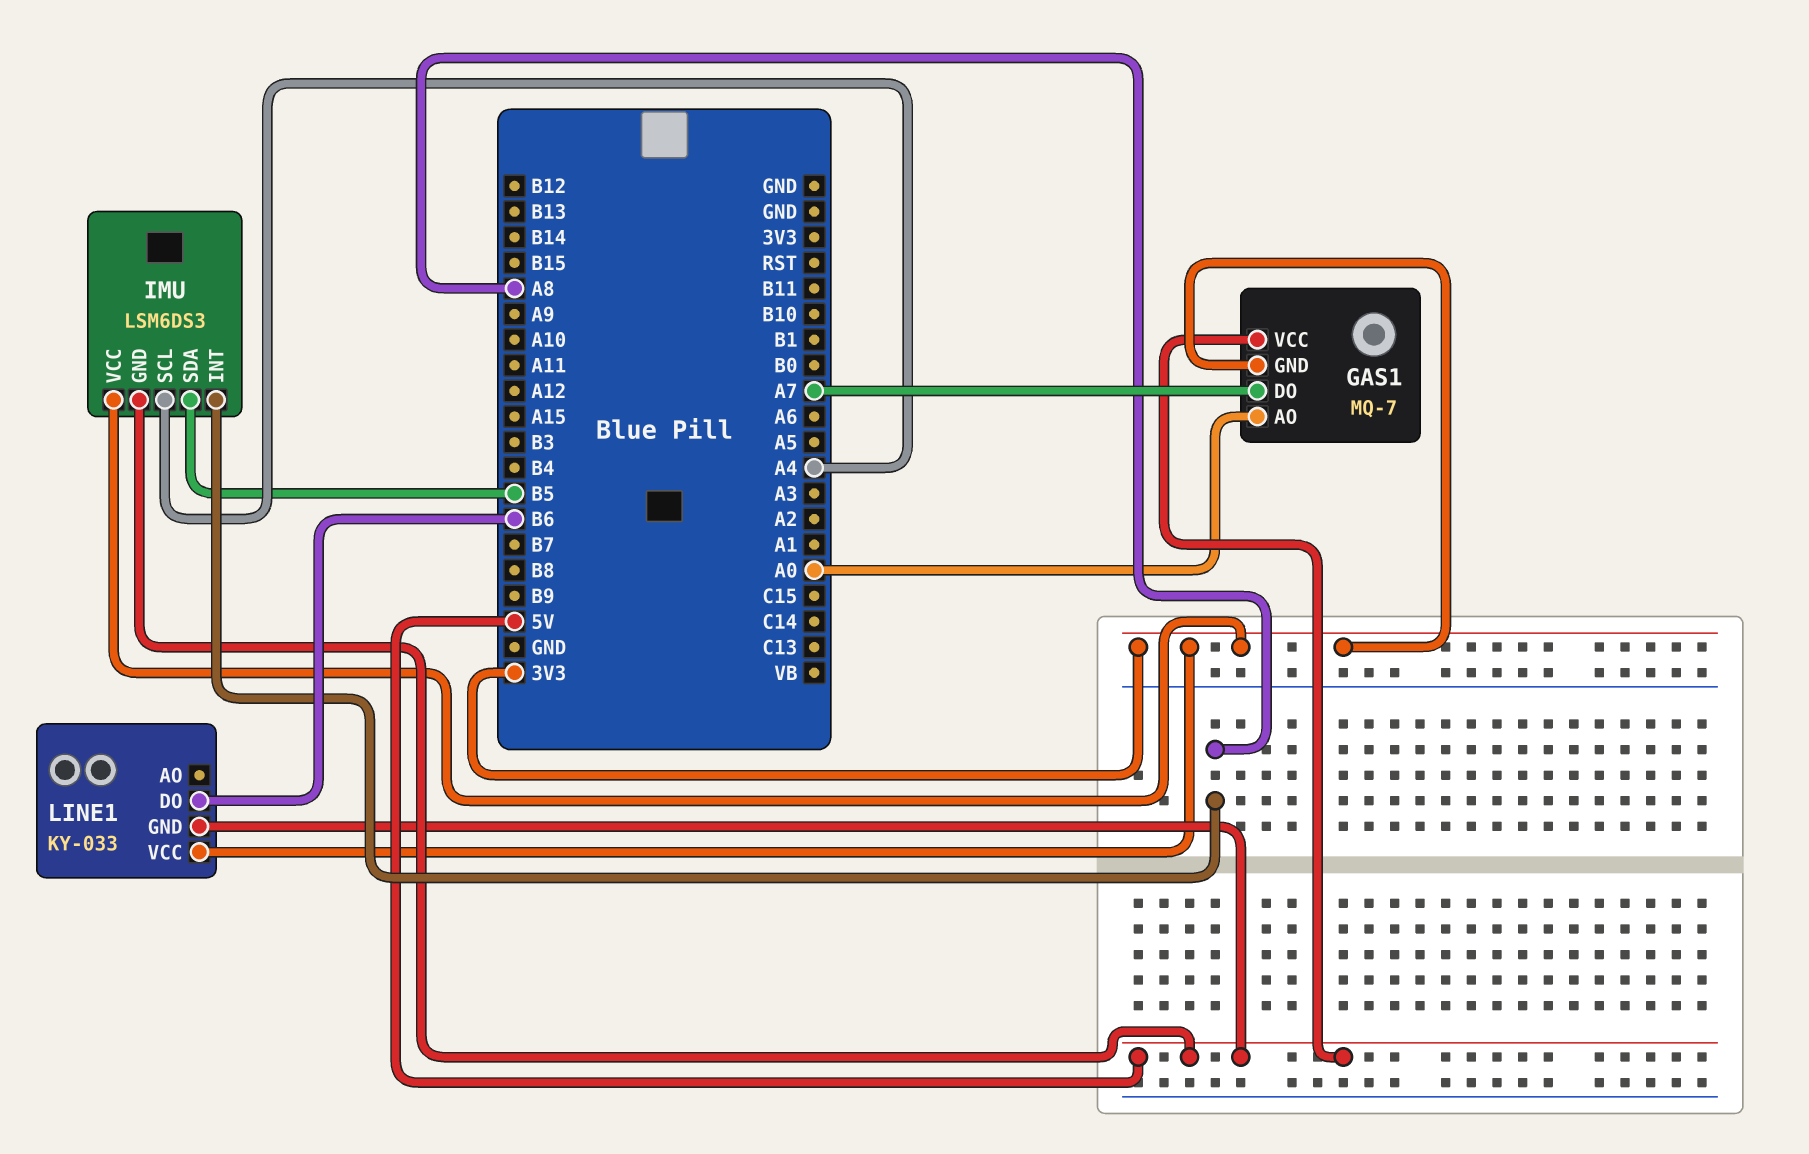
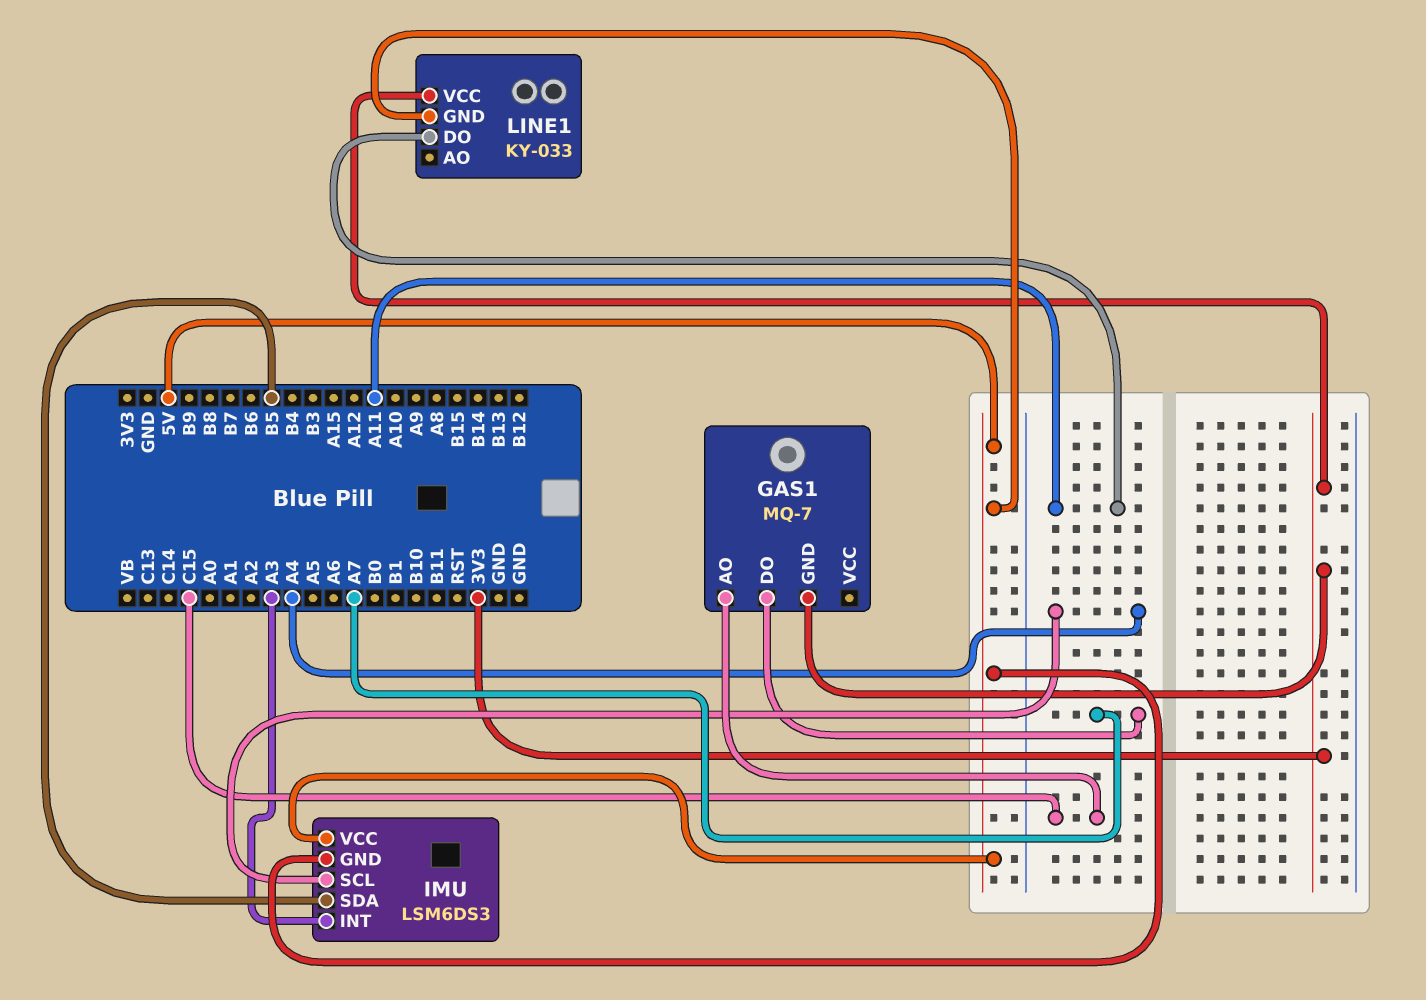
GAS1 pin AO: A0 -> C15
GAS1 pin VCC: 5V -> none
IMU pin INT: A8 -> A3
IMU pin VCC: 3V3 -> 5V
LINE1 pin DO: B6 -> A11

